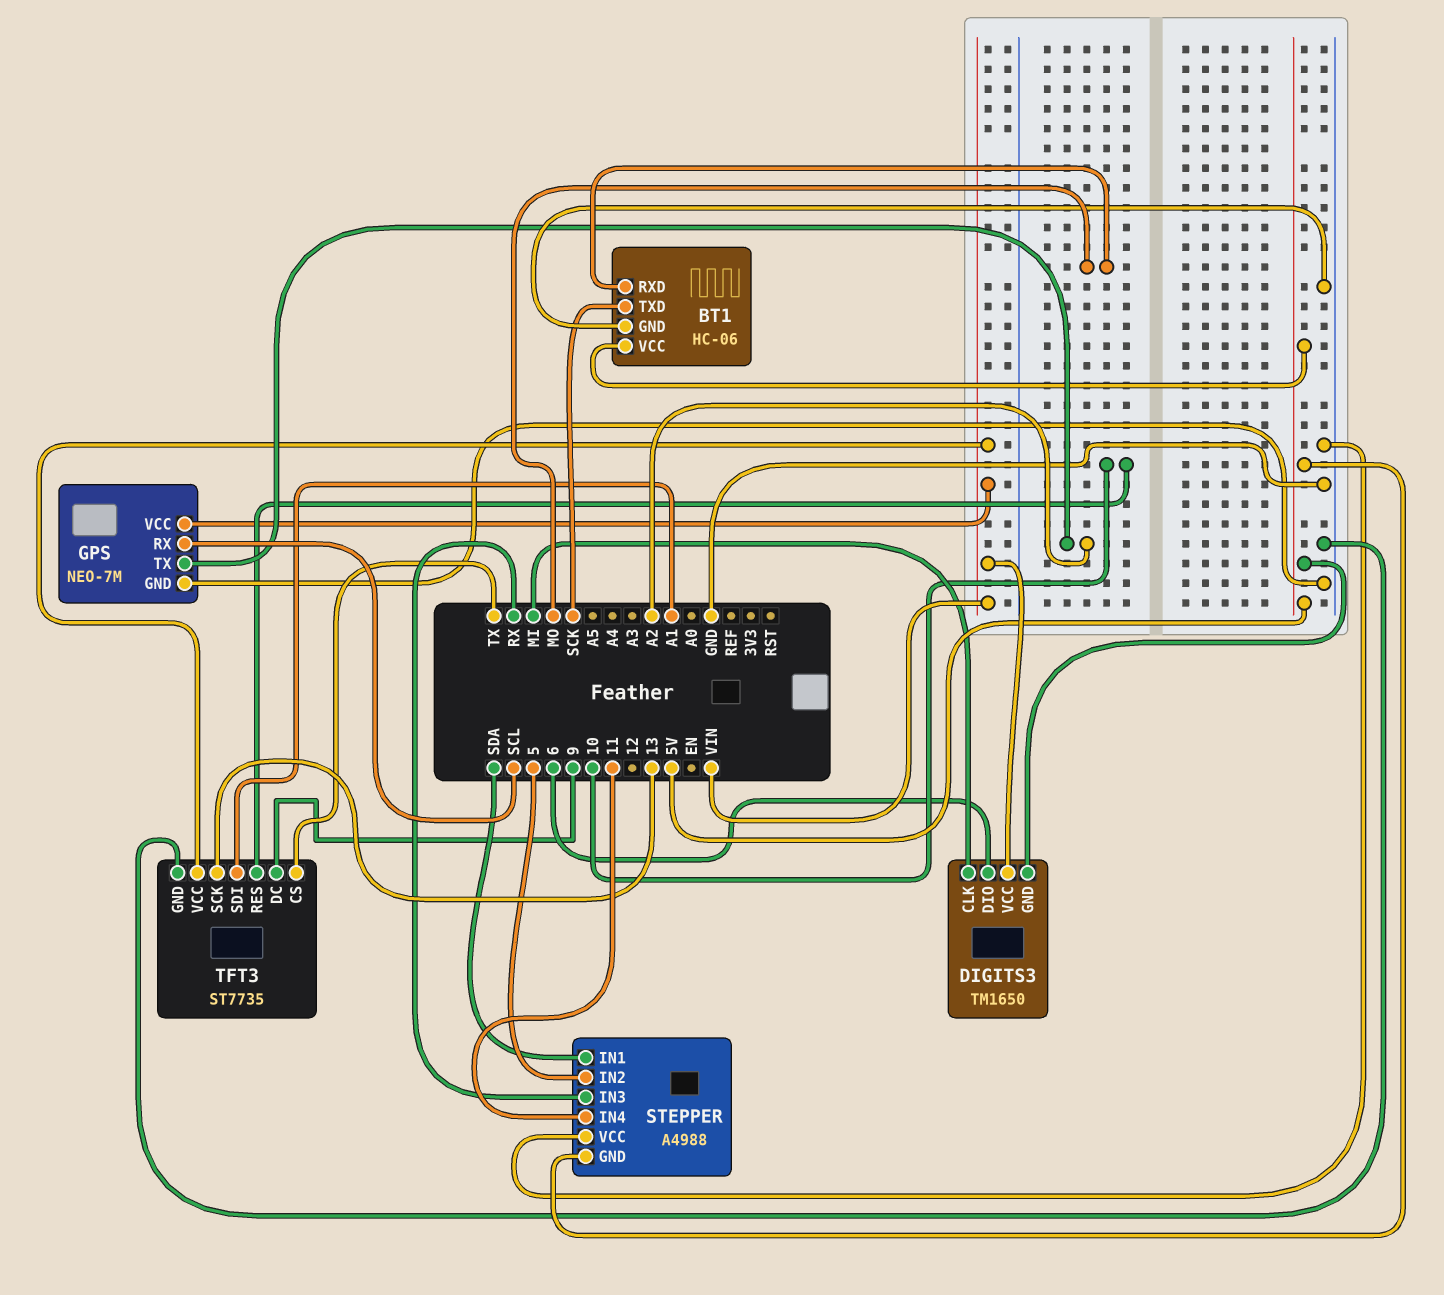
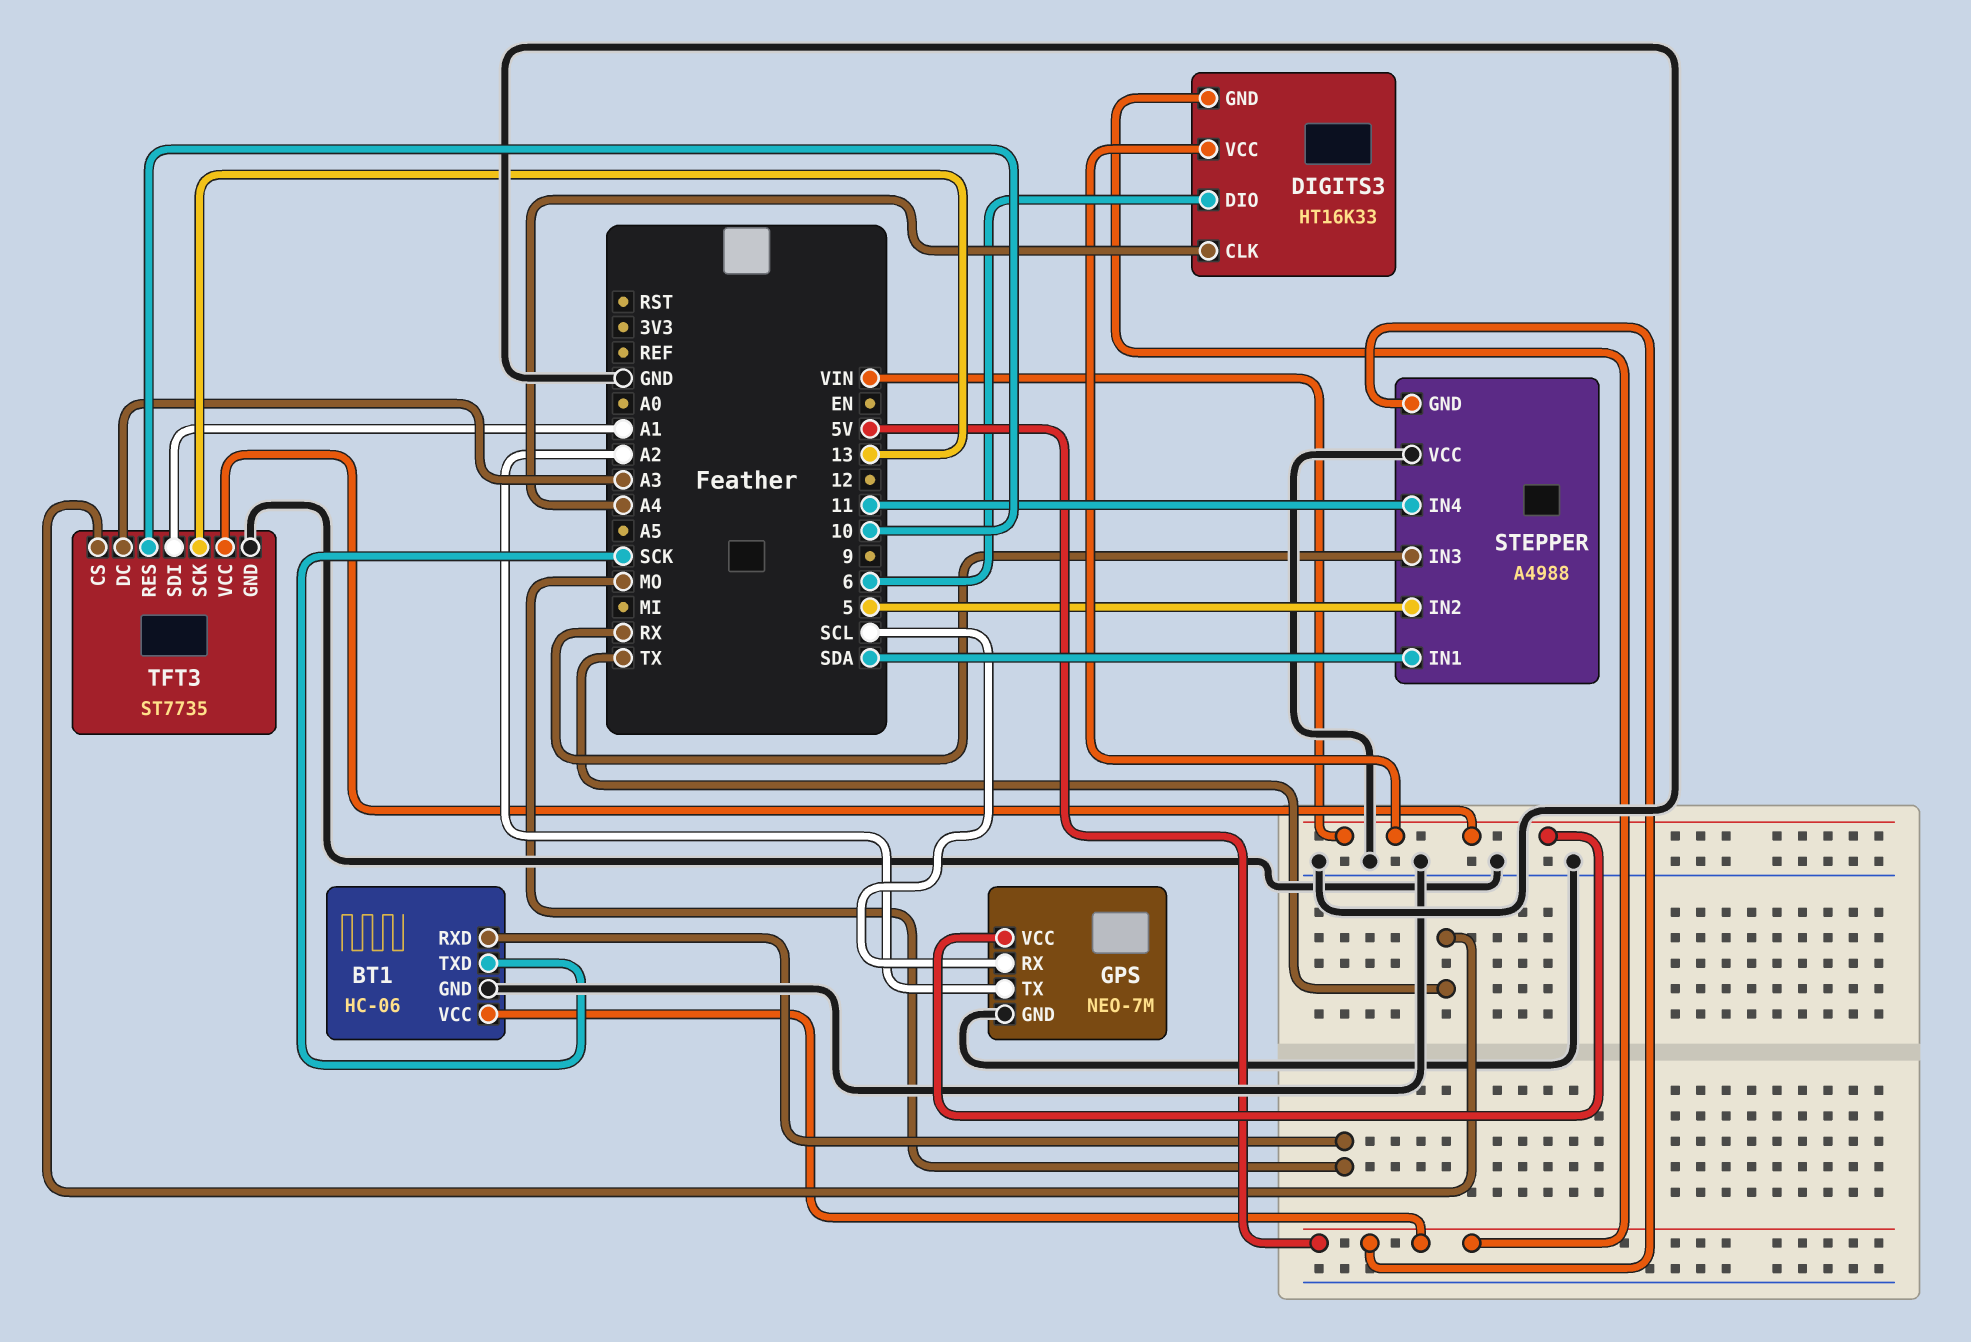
DIGITS3: TM1650 -> HT16K33
DIGITS3 pin CLK: MI -> A4
TFT3 pin DC: 9 -> A3

